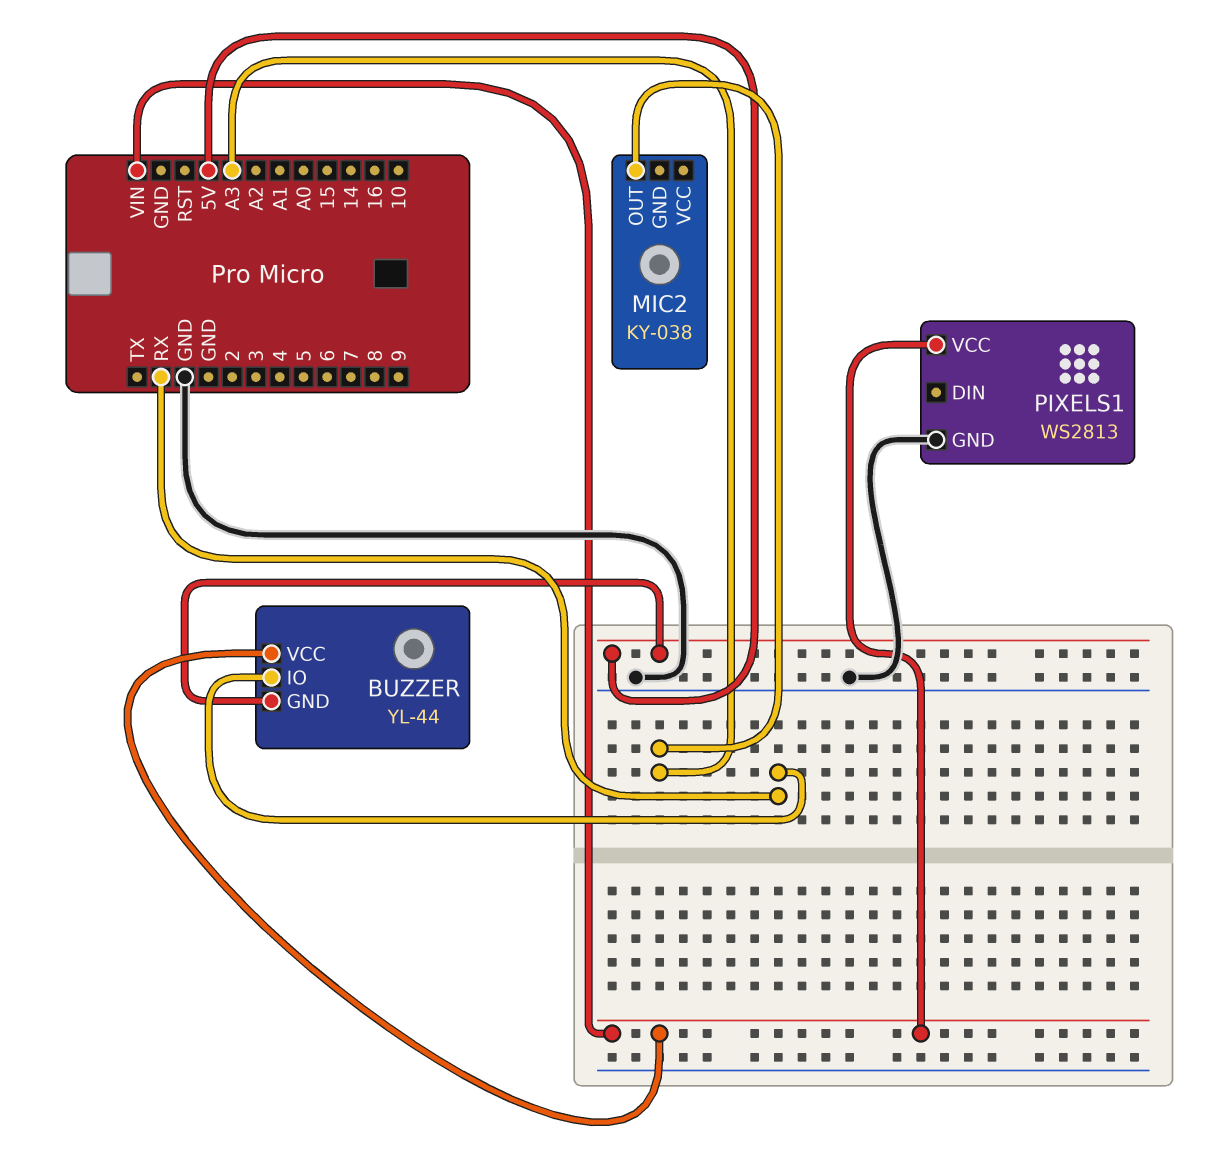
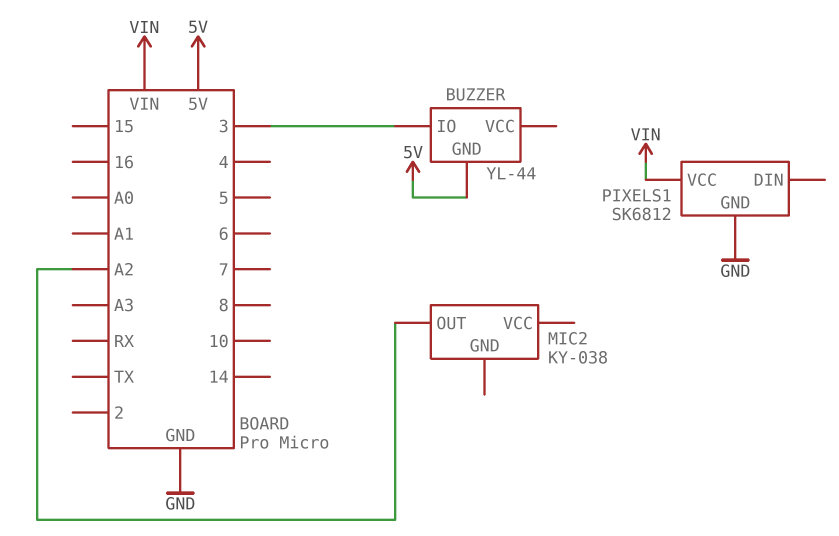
BUZZER pin IO: RX -> 3
BUZZER pin VCC: VIN -> none
MIC2 pin OUT: A3 -> A2
PIXELS1: WS2813 -> SK6812

